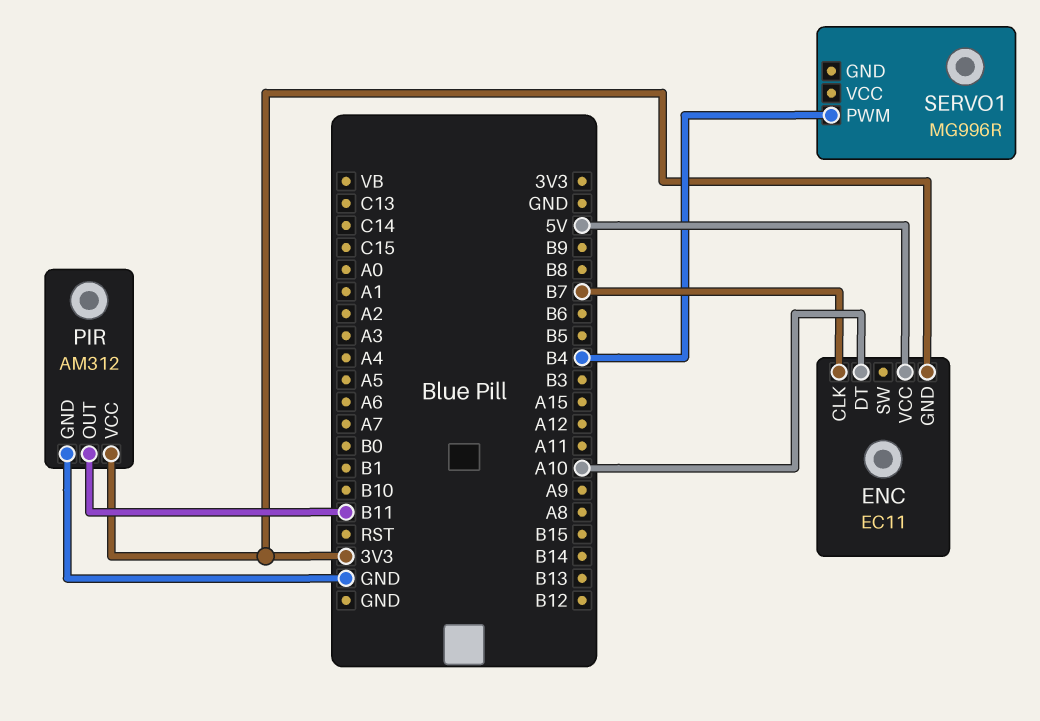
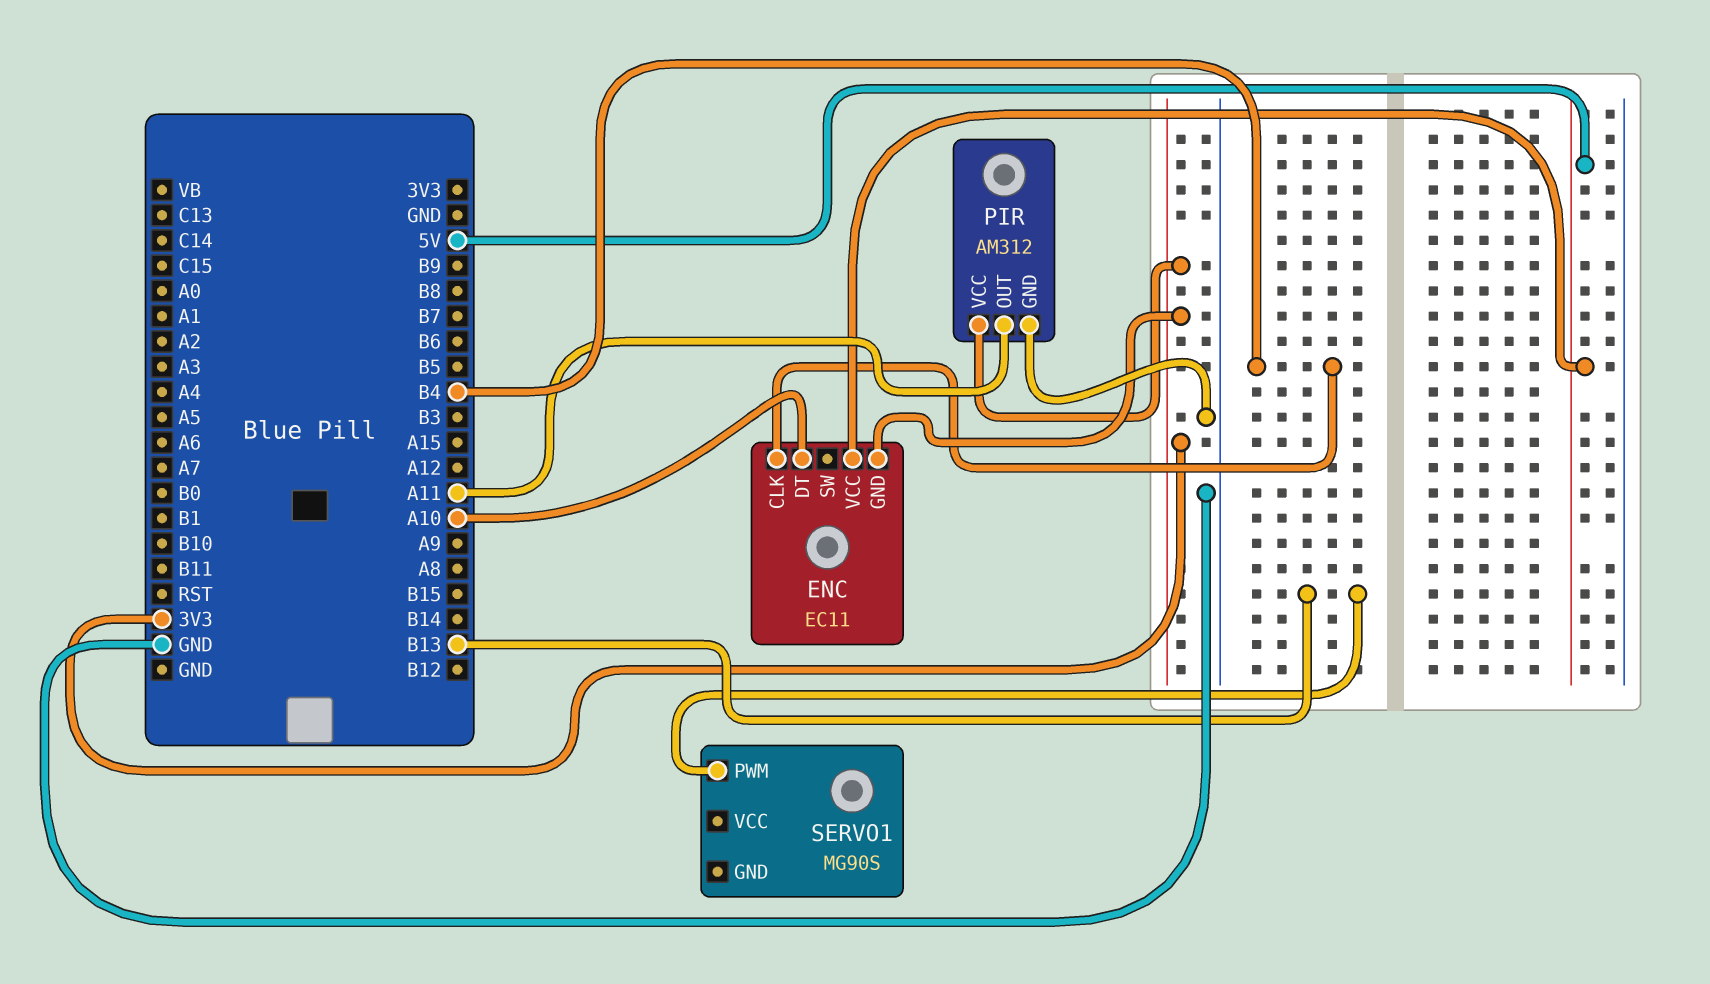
ENC pin CLK: B7 -> B4
PIR pin OUT: B11 -> A11
SERVO1: MG996R -> MG90S
SERVO1 pin PWM: B4 -> B13

